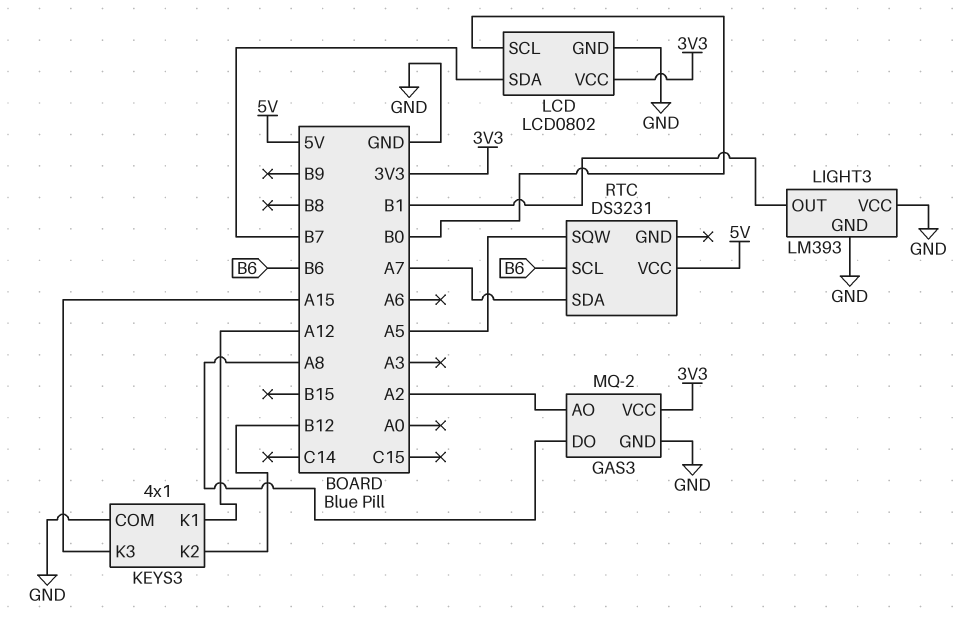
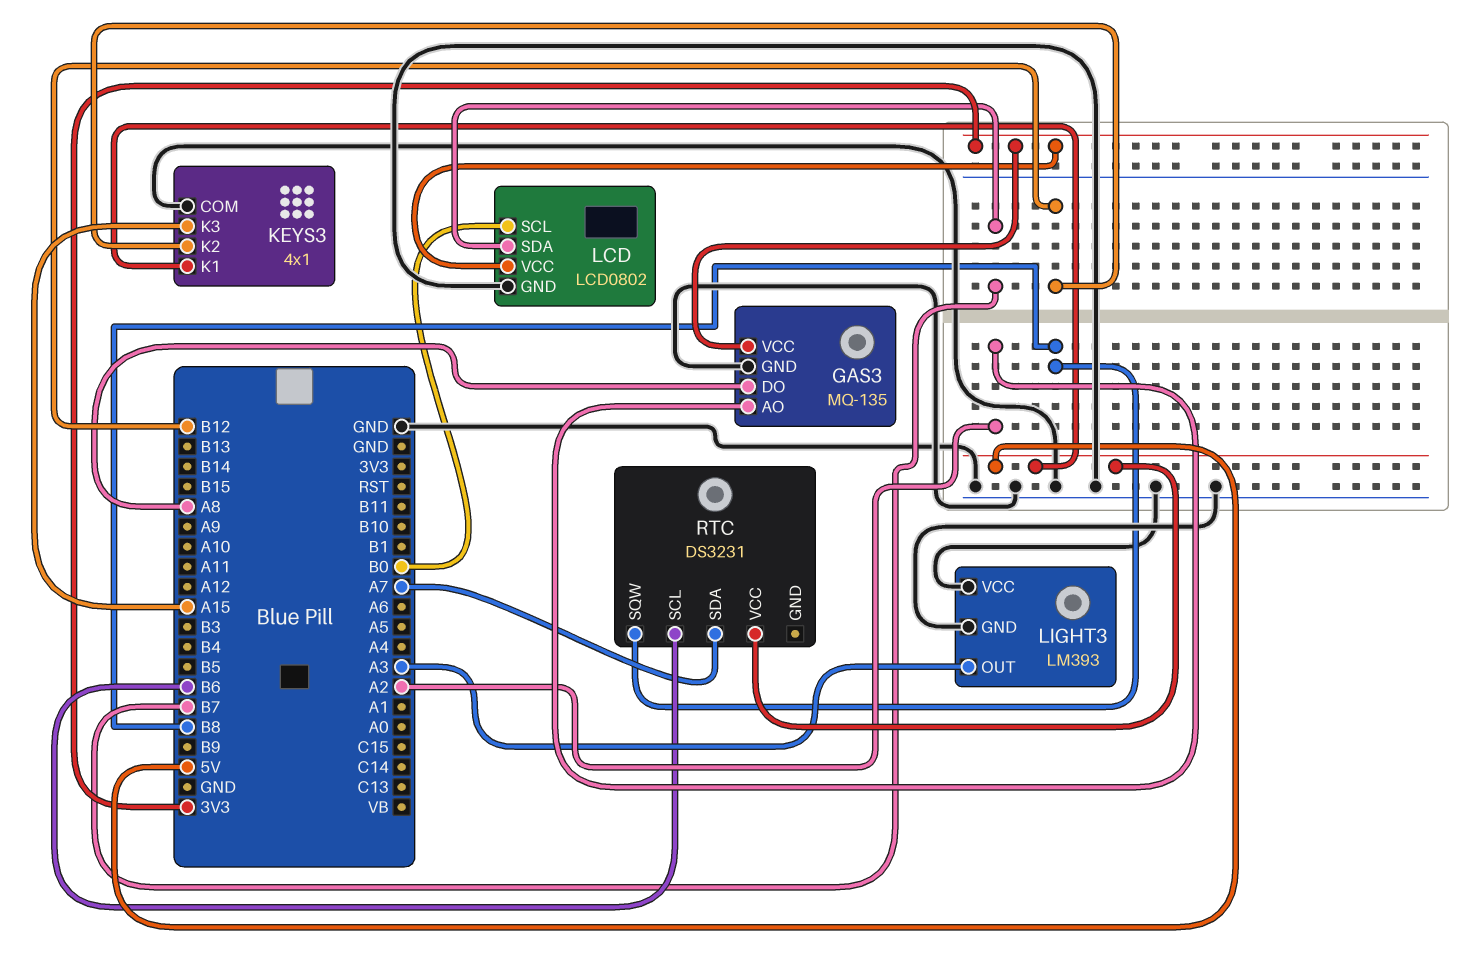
GAS3: MQ-2 -> MQ-135
KEYS3 pin K1: A12 -> 5V
LIGHT3 pin OUT: B1 -> A3
RTC pin SQW: A5 -> B8

